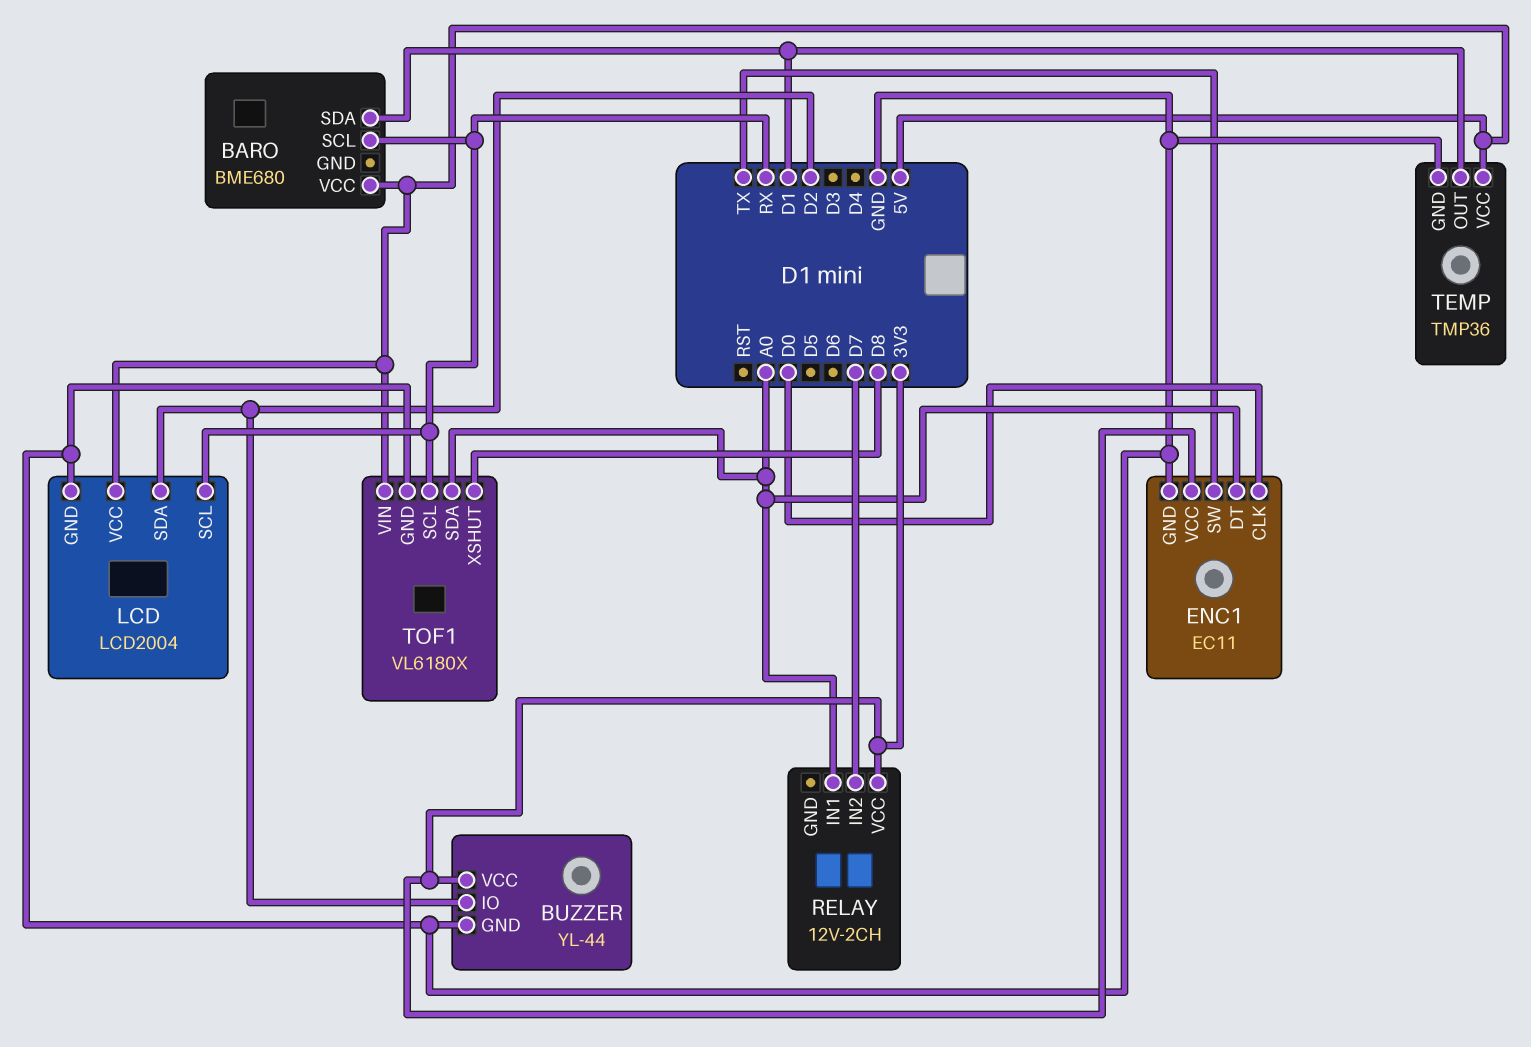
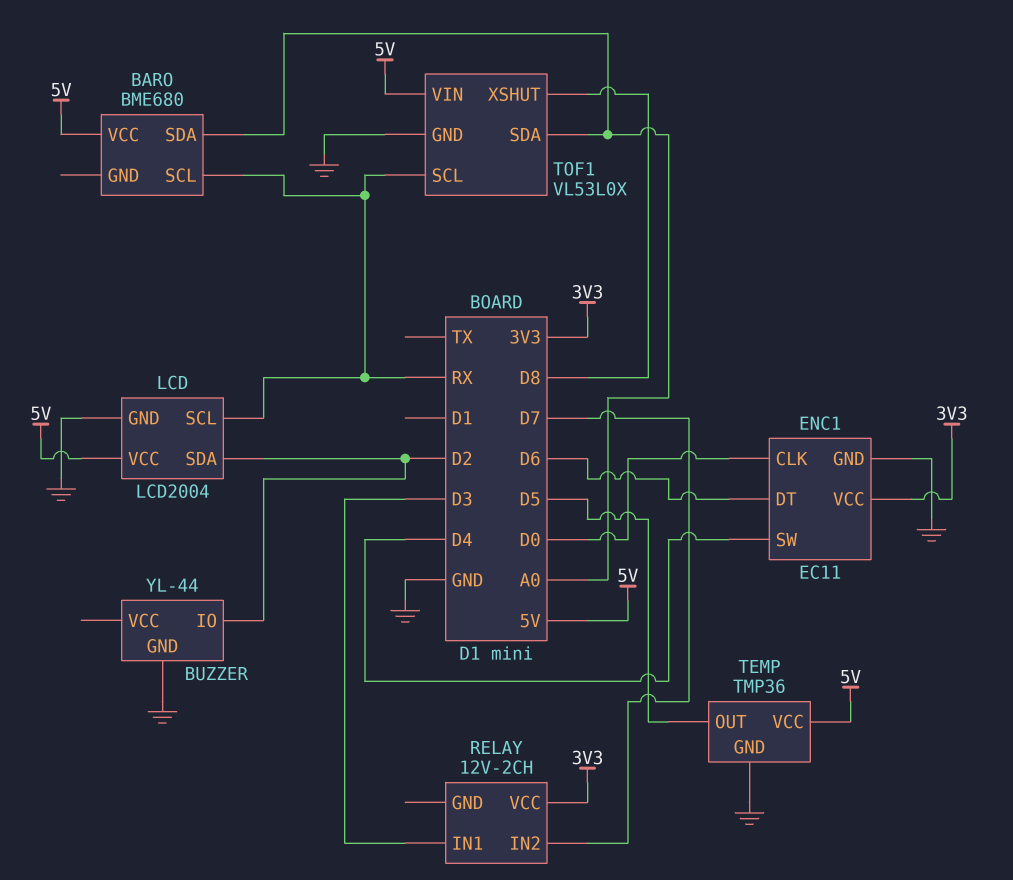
BARO pin SDA: D1 -> A0
BUZZER pin VCC: 3V3 -> none
ENC1 pin DT: A0 -> D6
ENC1 pin SW: TX -> D4
RELAY pin IN1: A0 -> D3
TEMP pin OUT: D1 -> D5
TOF1: VL6180X -> VL53L0X

